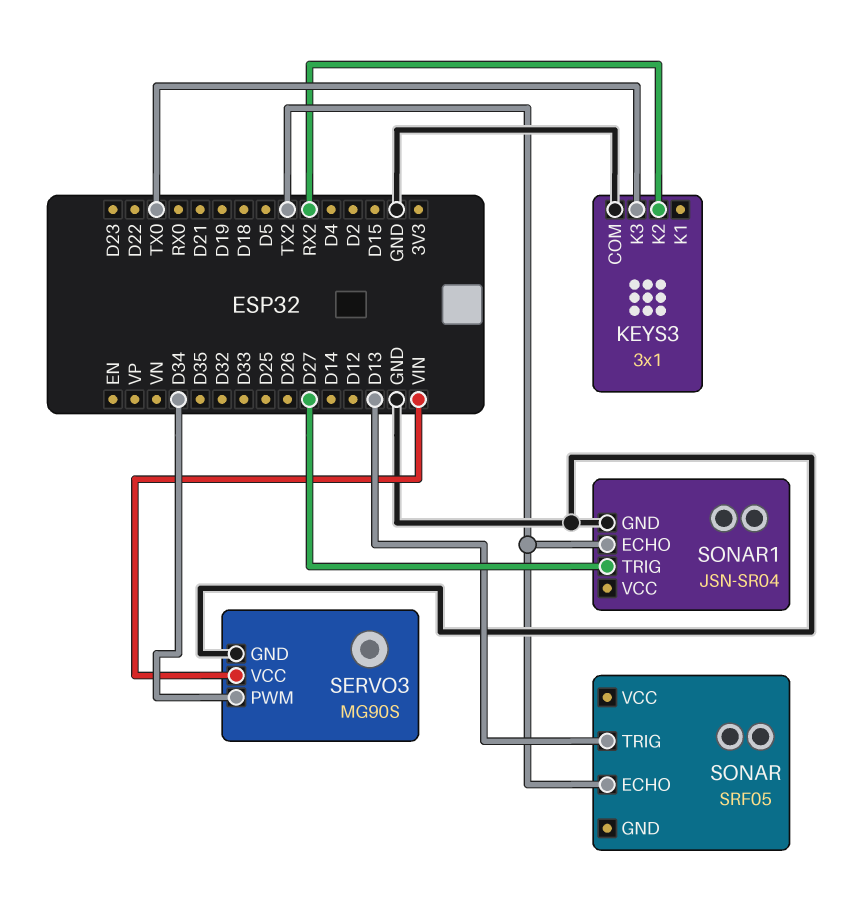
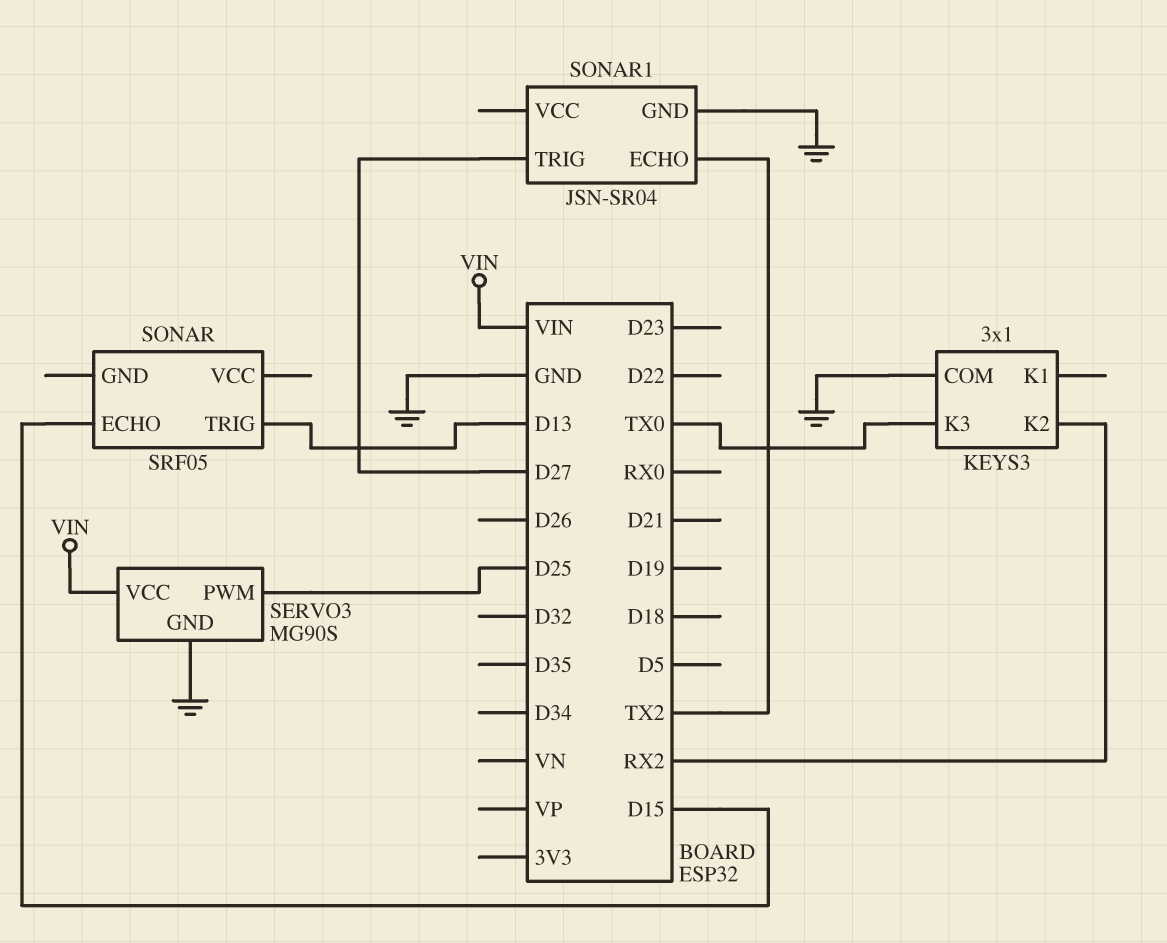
SERVO3 pin PWM: D34 -> D25
SONAR pin ECHO: TX2 -> D15

